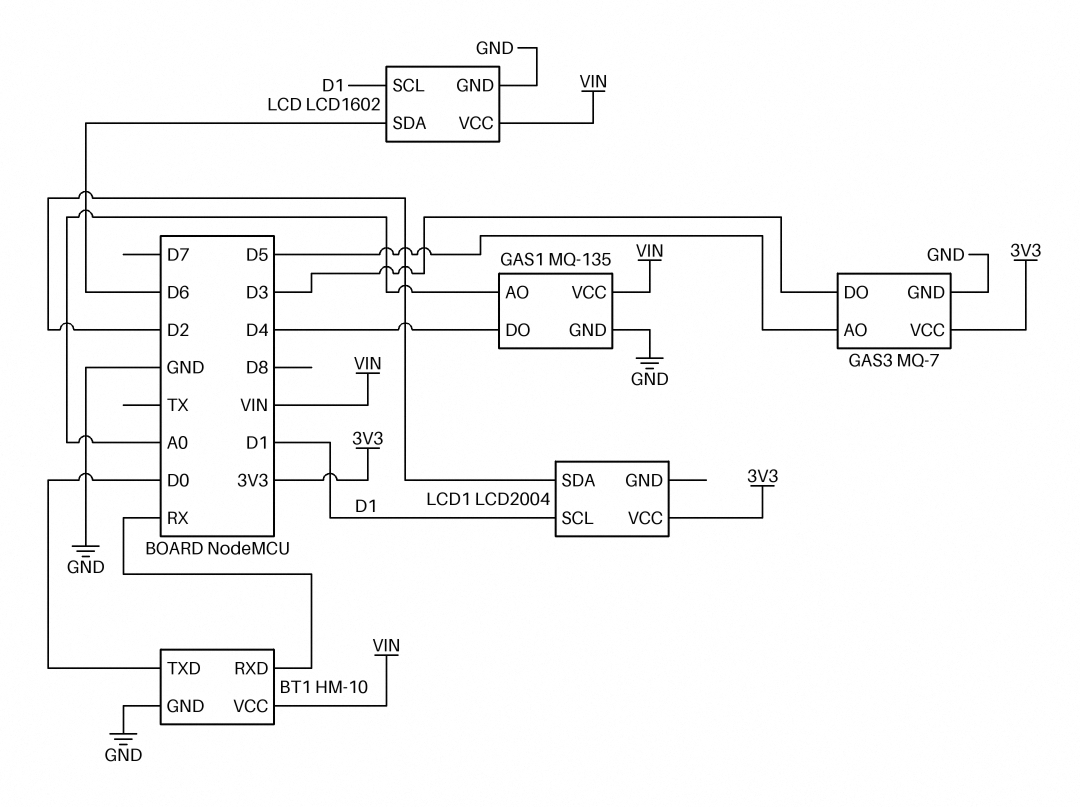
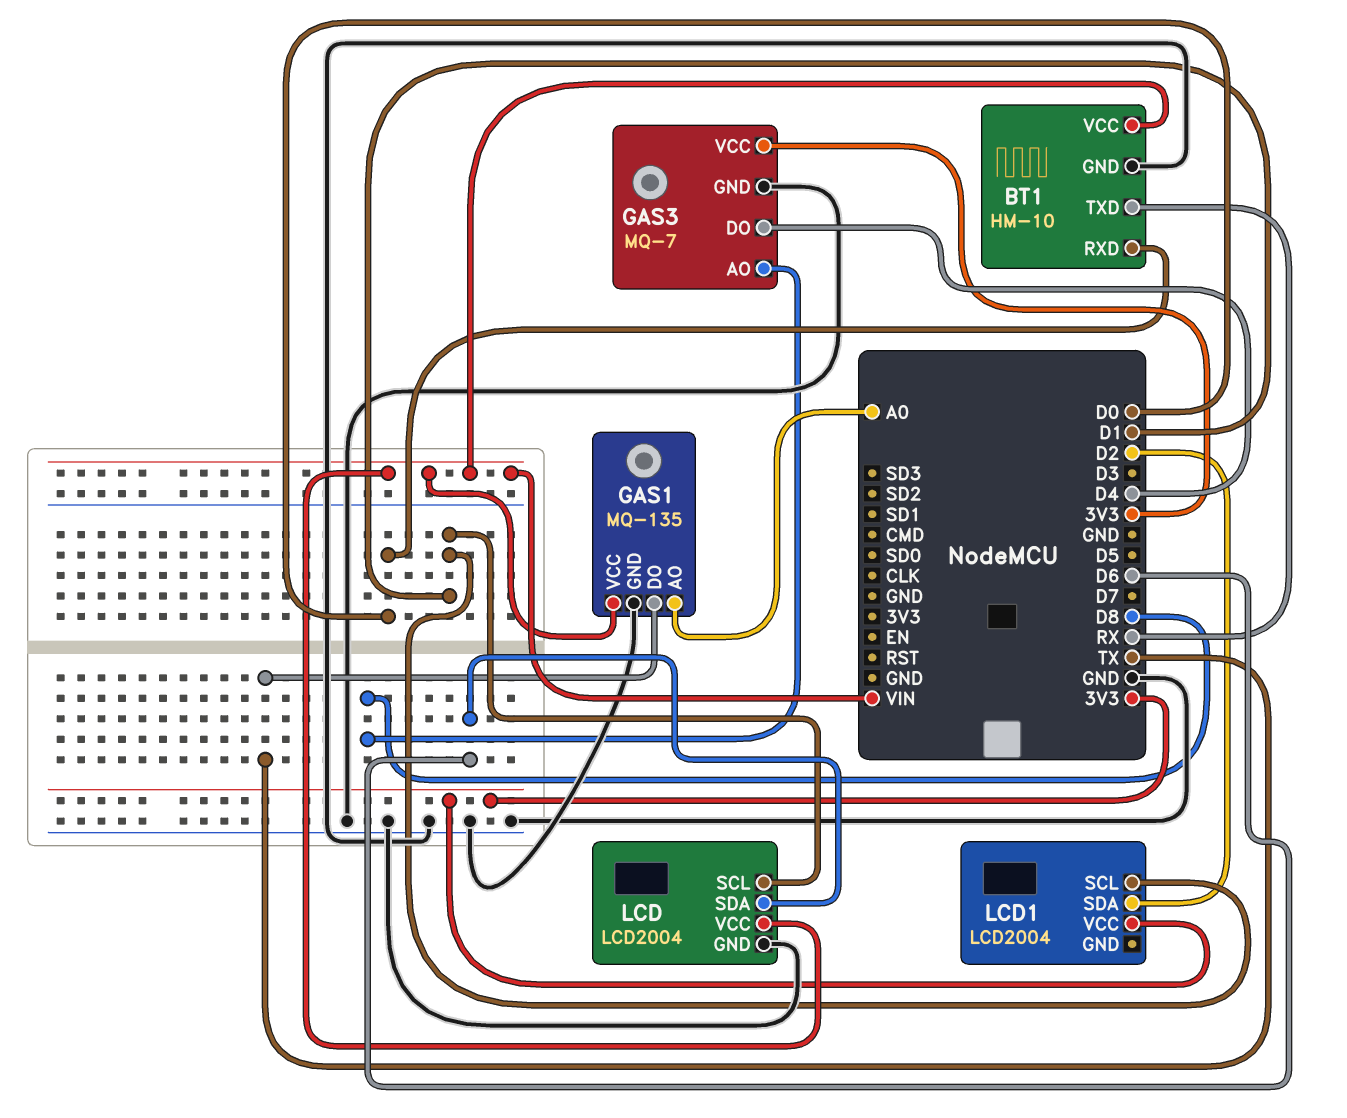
BT1 pin RXD: RX -> D0
BT1 pin TXD: D0 -> RX
GAS1 pin DO: D4 -> TX
GAS3 pin AO: D5 -> D8
GAS3 pin DO: D3 -> D4
LCD: LCD1602 -> LCD2004

